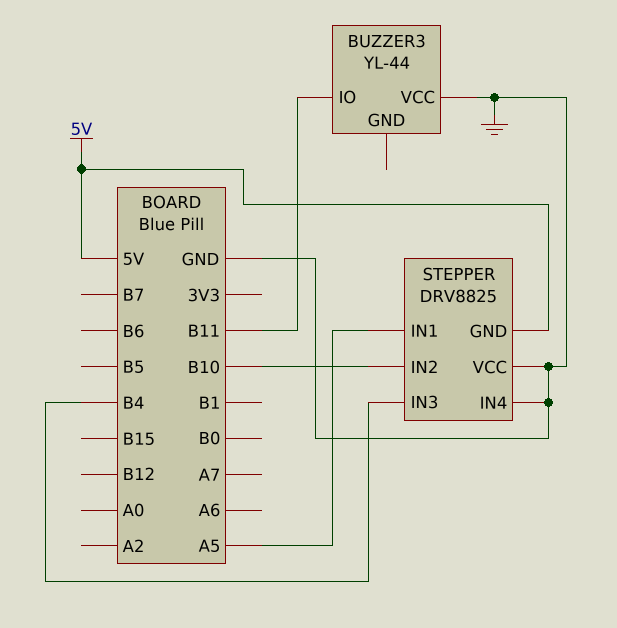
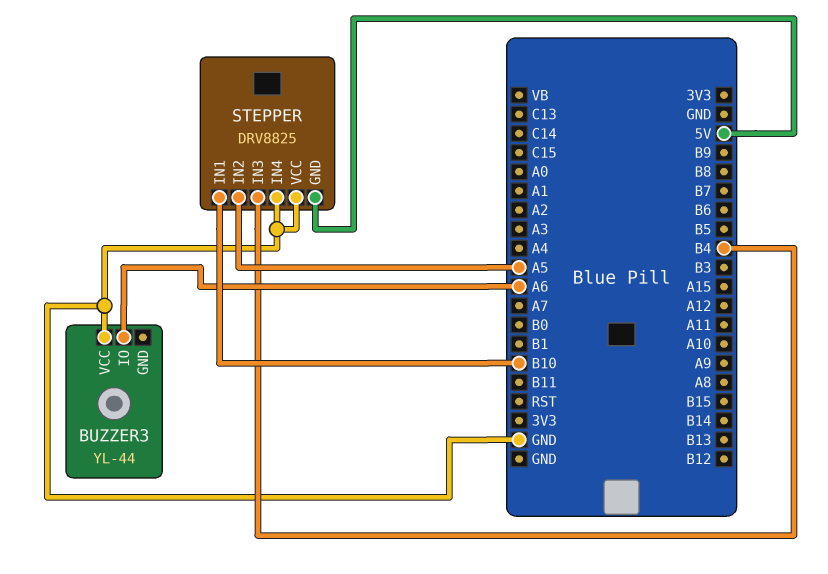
BUZZER3 pin IO: B11 -> A6
STEPPER pin IN1: A5 -> B10
STEPPER pin IN2: B10 -> A5

